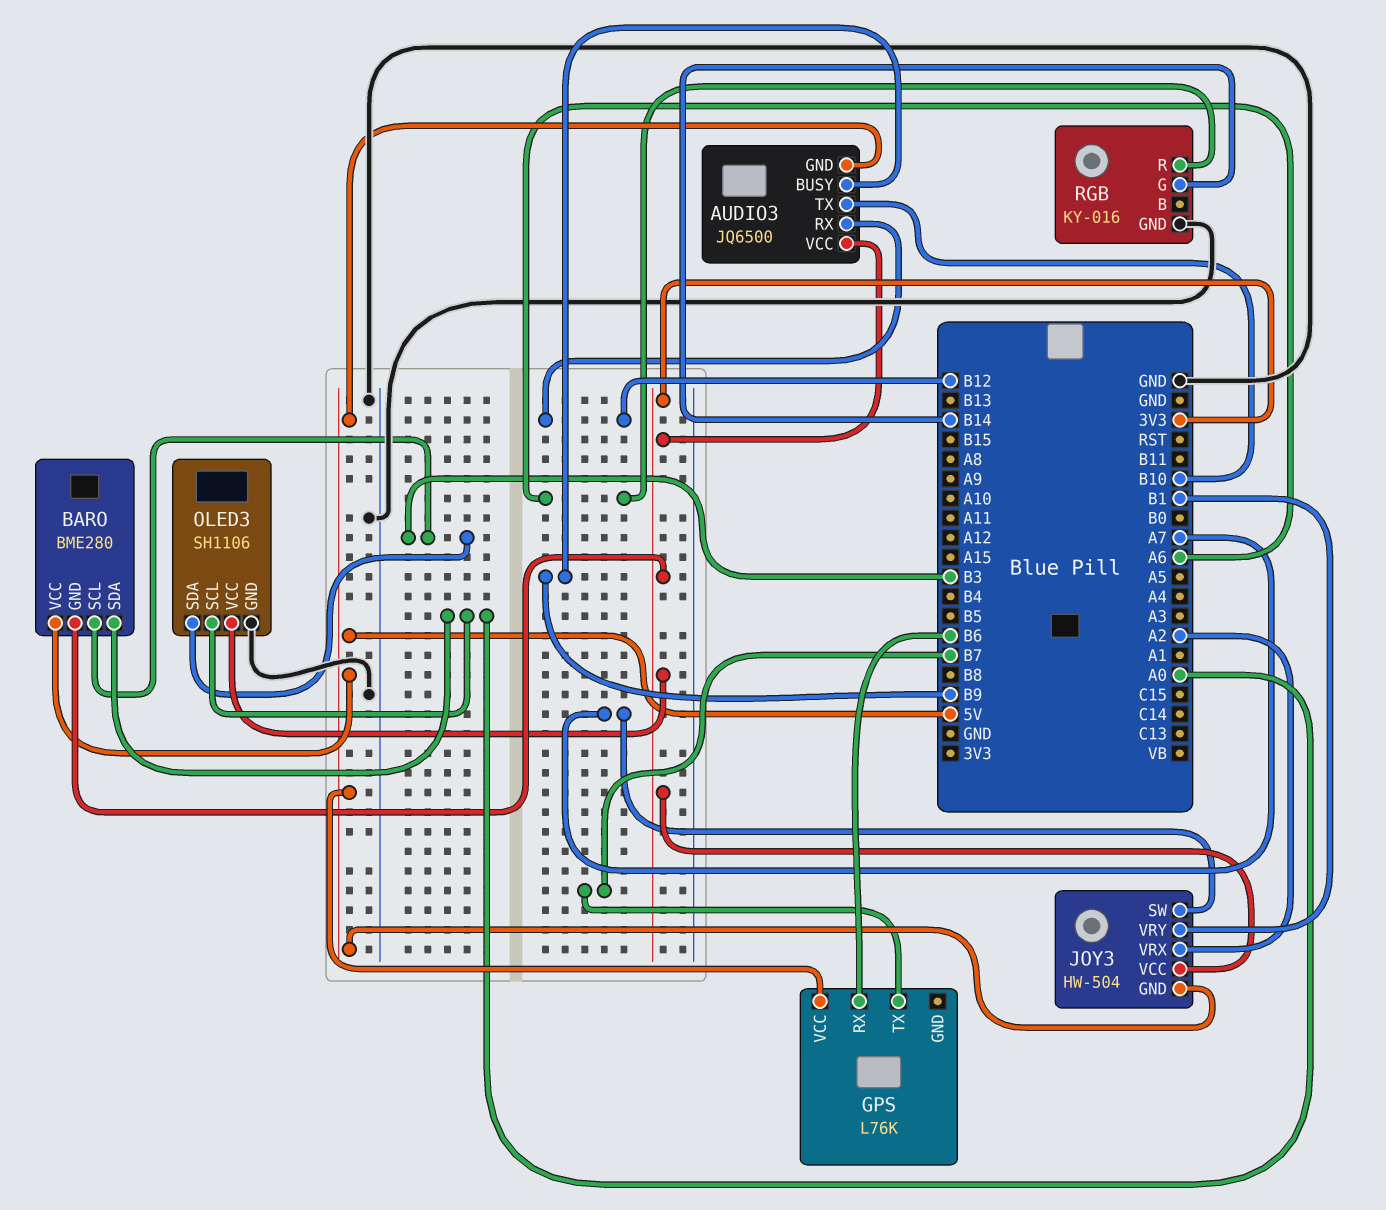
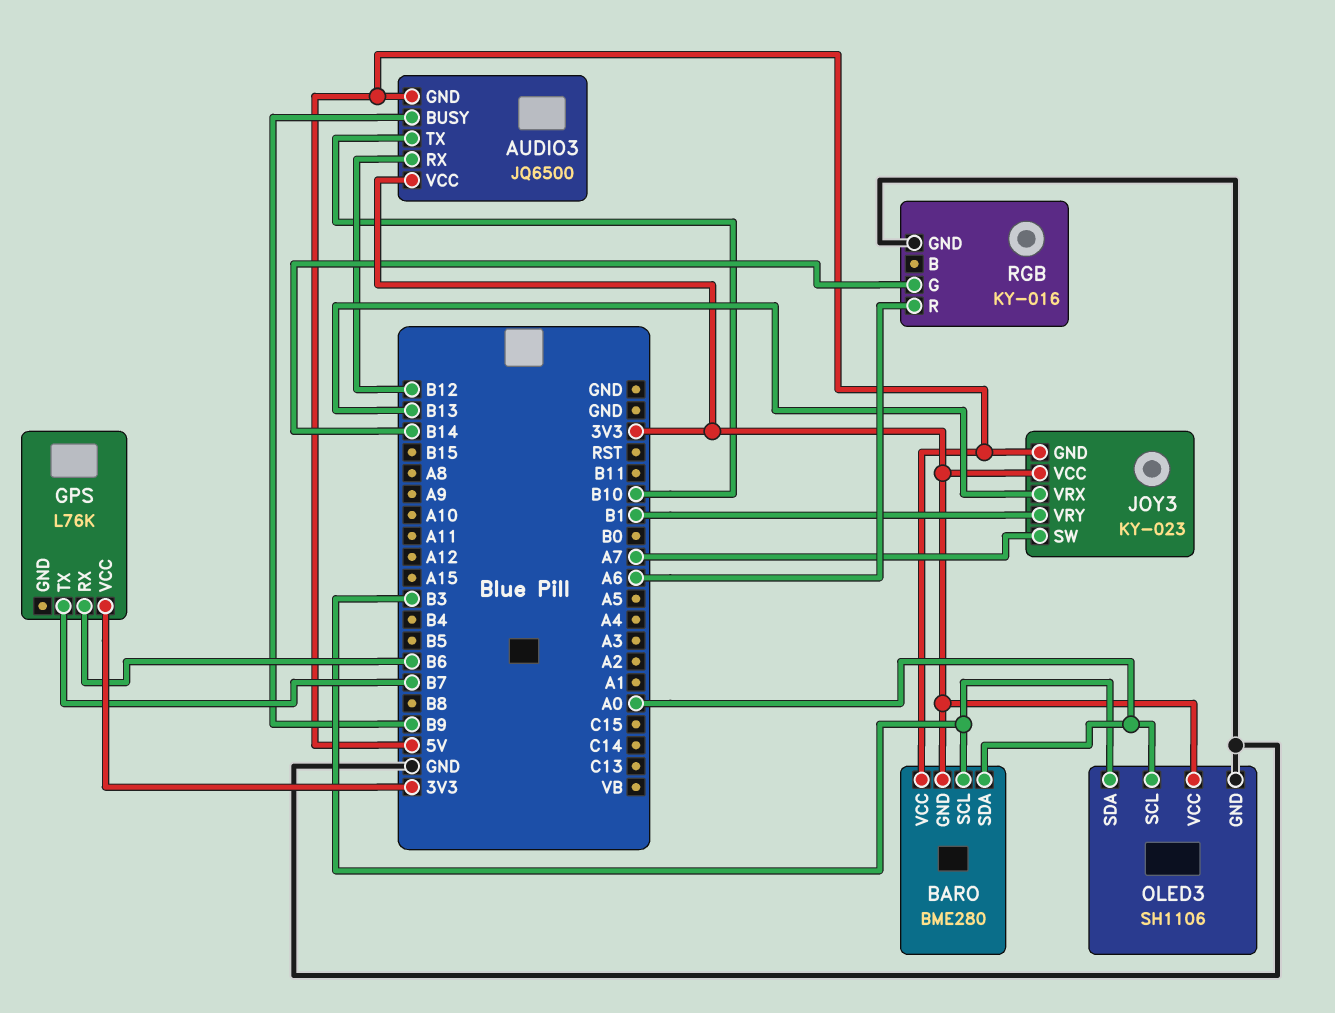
GPS pin VCC: 5V -> 3V3
JOY3: HW-504 -> KY-023
JOY3 pin VRX: A2 -> B13

